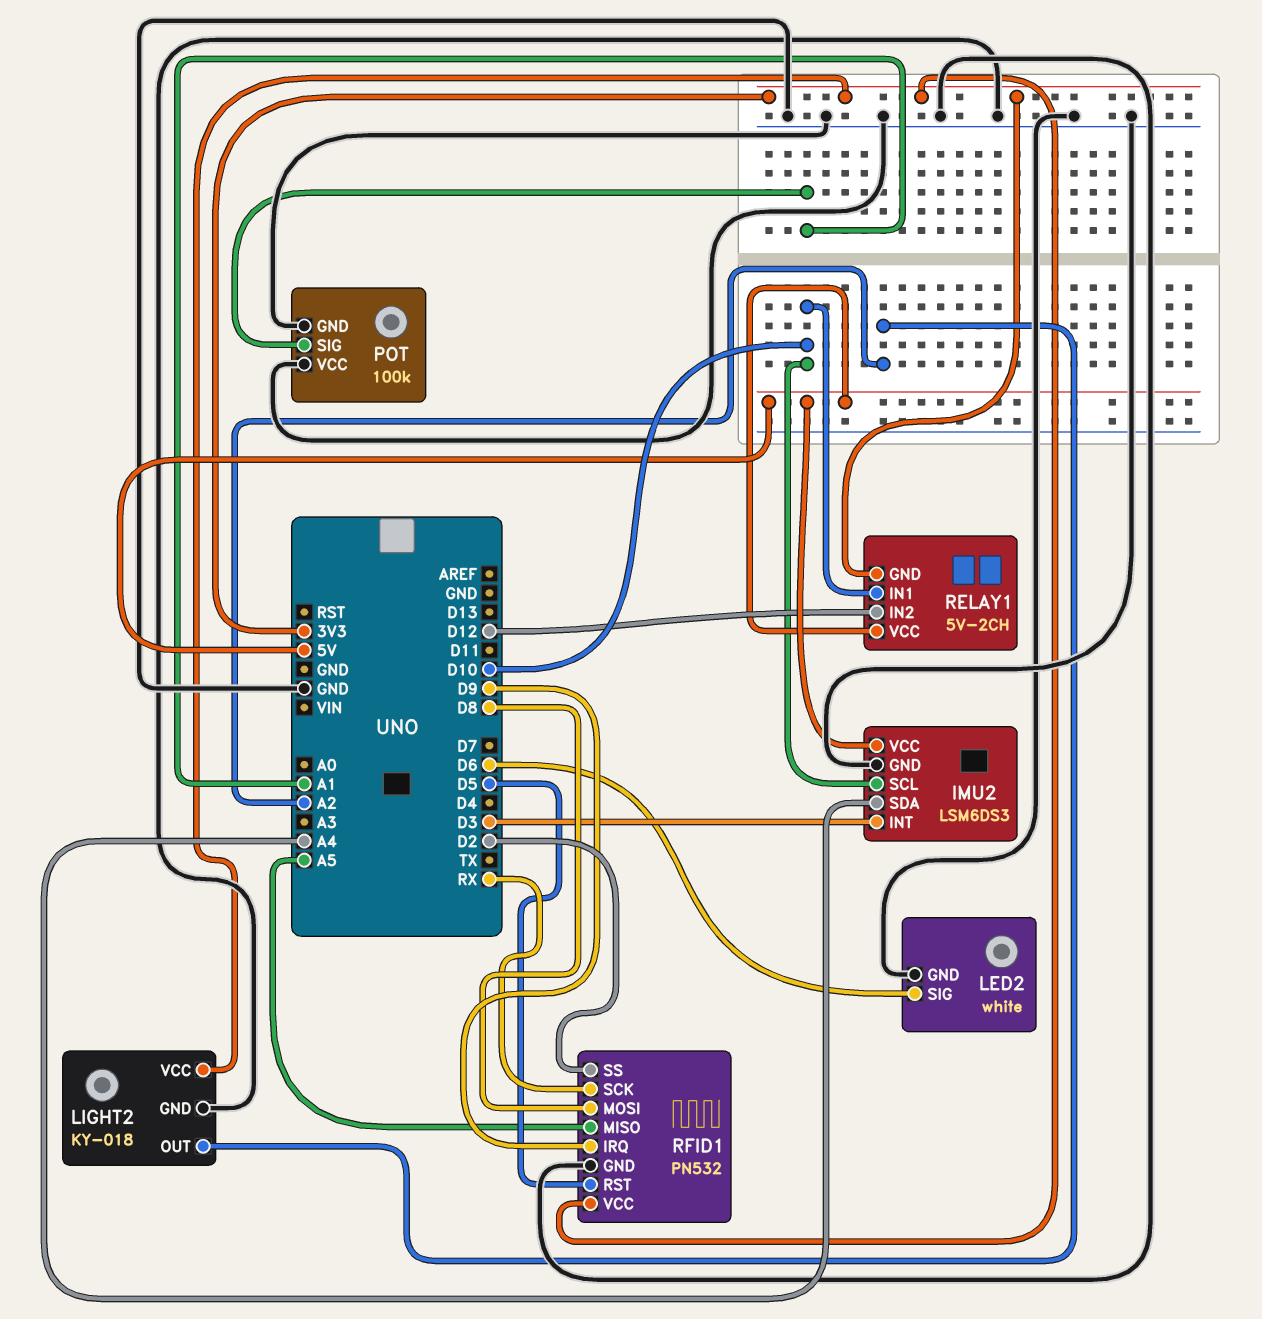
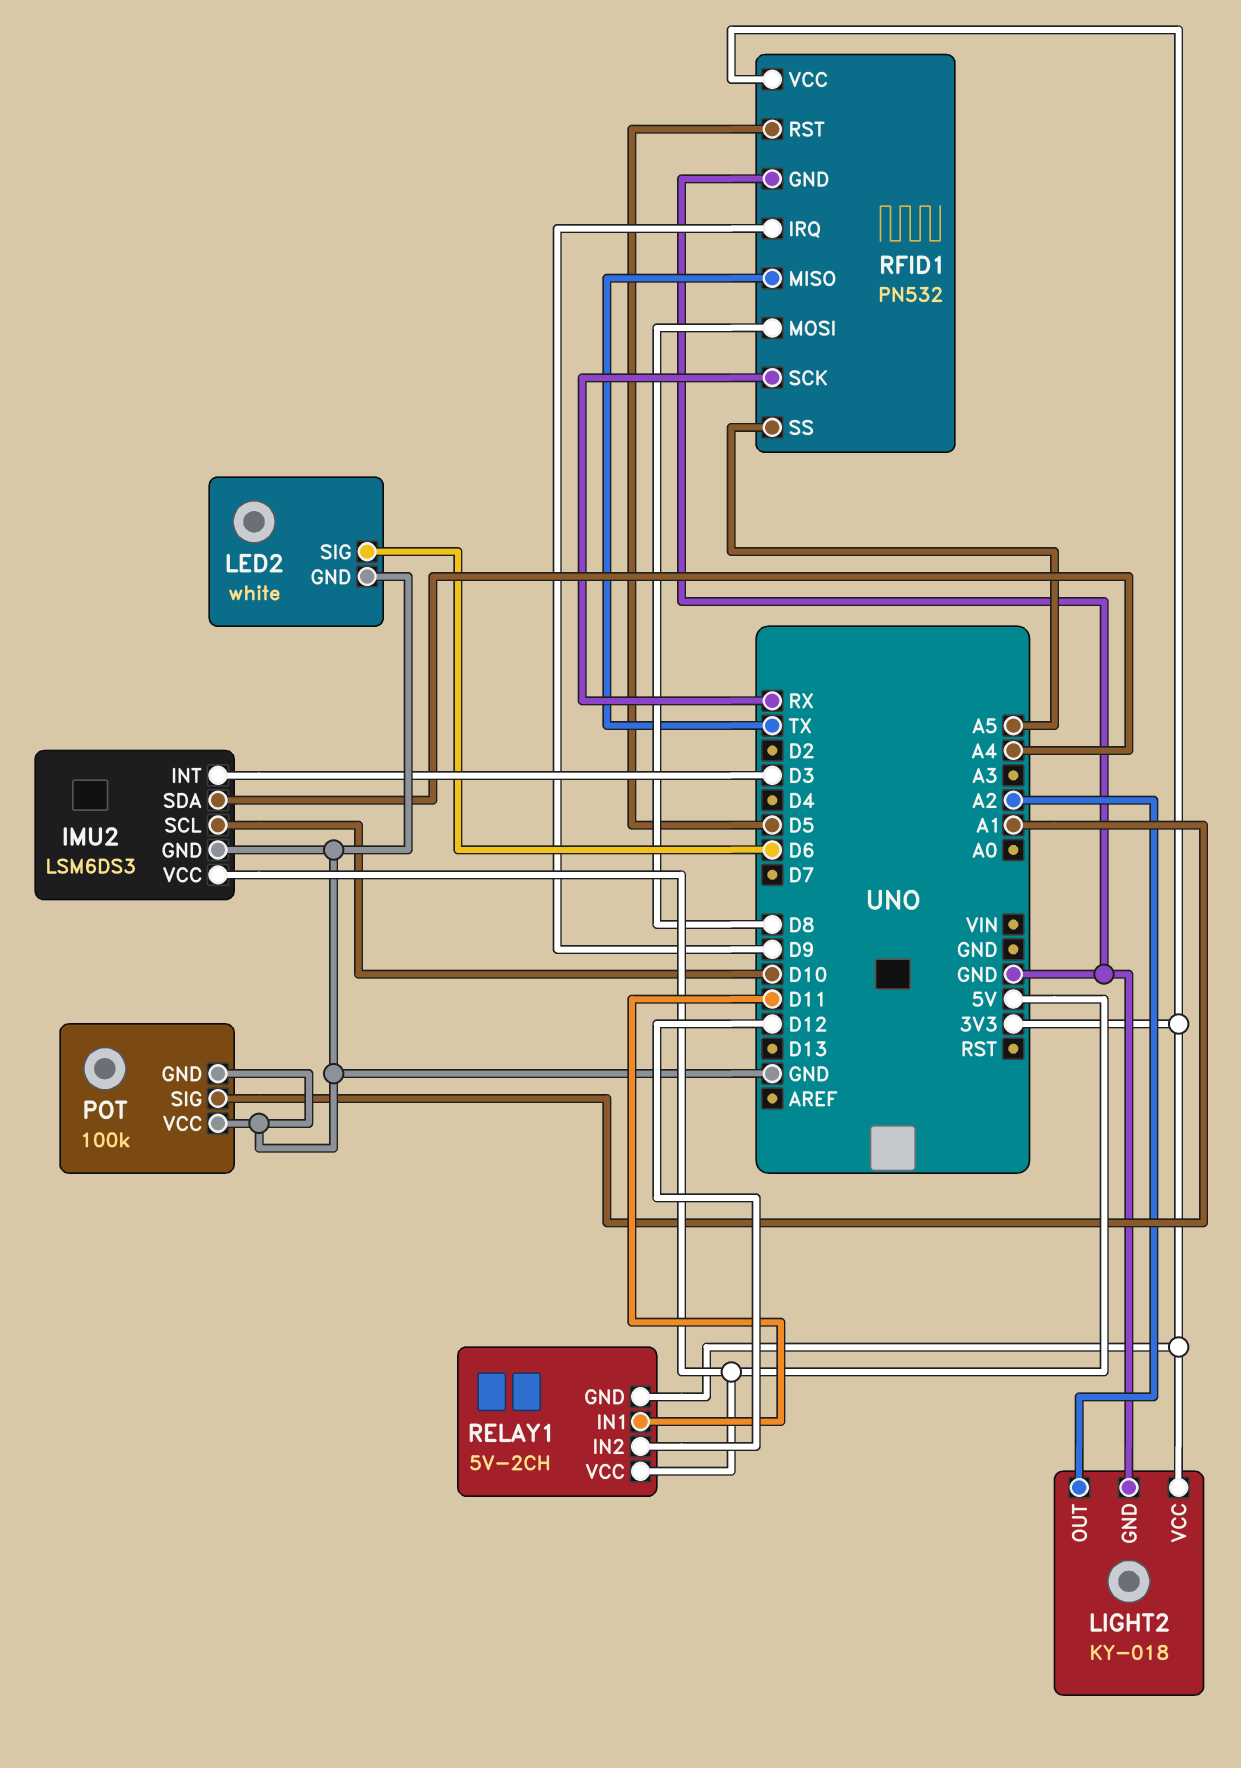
RELAY1 pin IN1: D10 -> D11
RFID1 pin MISO: A5 -> TX
RFID1 pin SS: D2 -> A5

